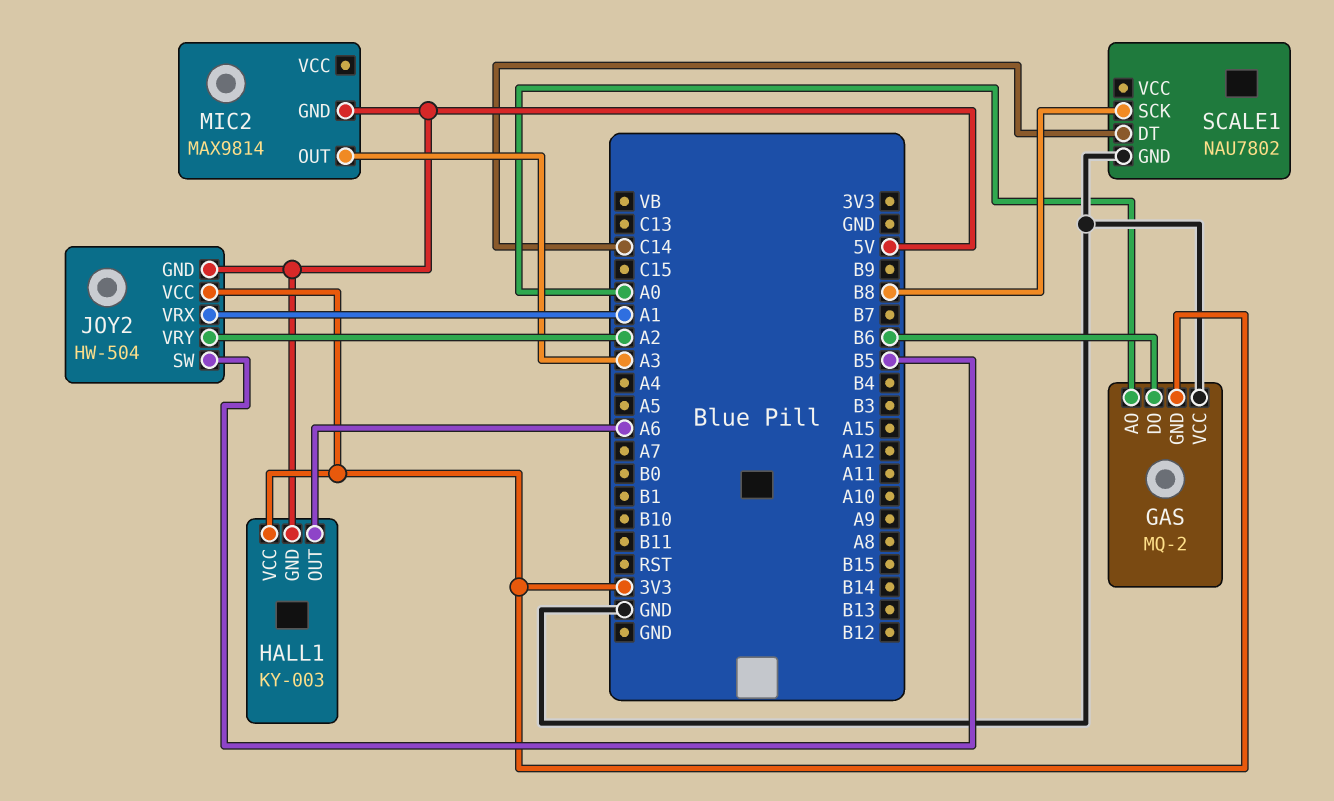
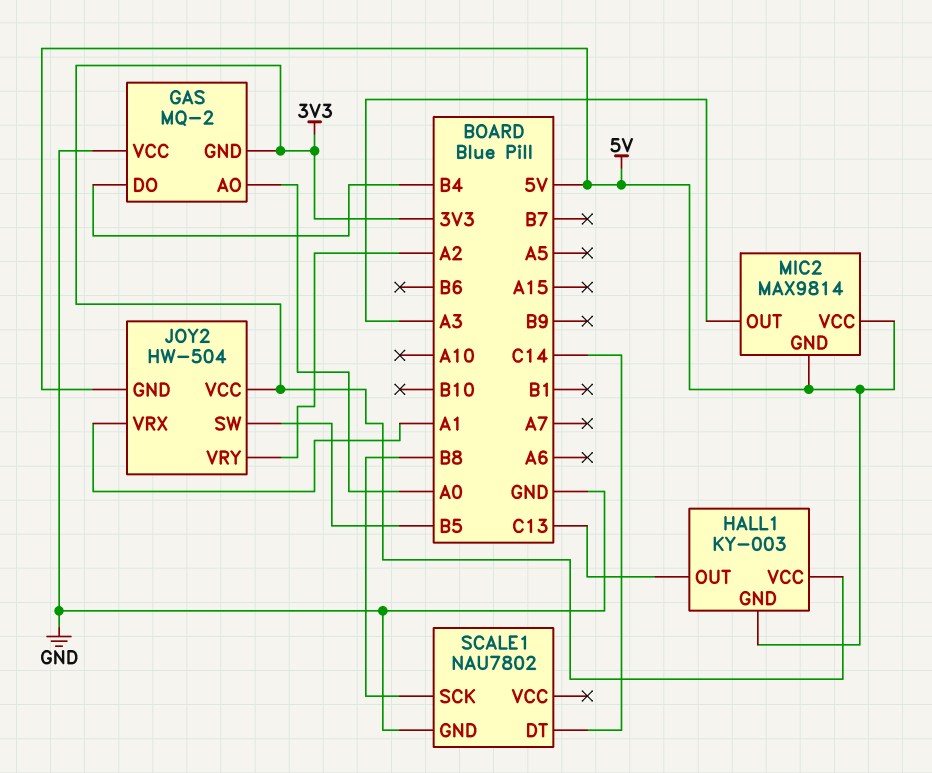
GAS pin DO: B6 -> B4
HALL1 pin OUT: A6 -> C13
MIC2 pin VCC: none -> 5V

